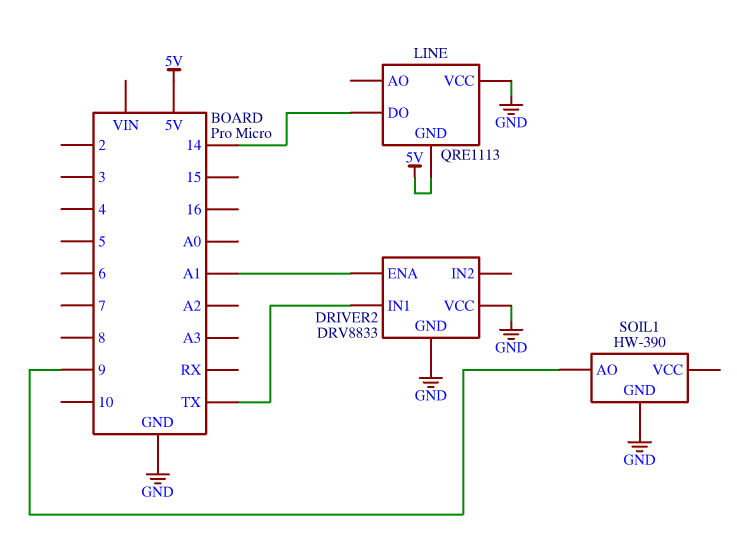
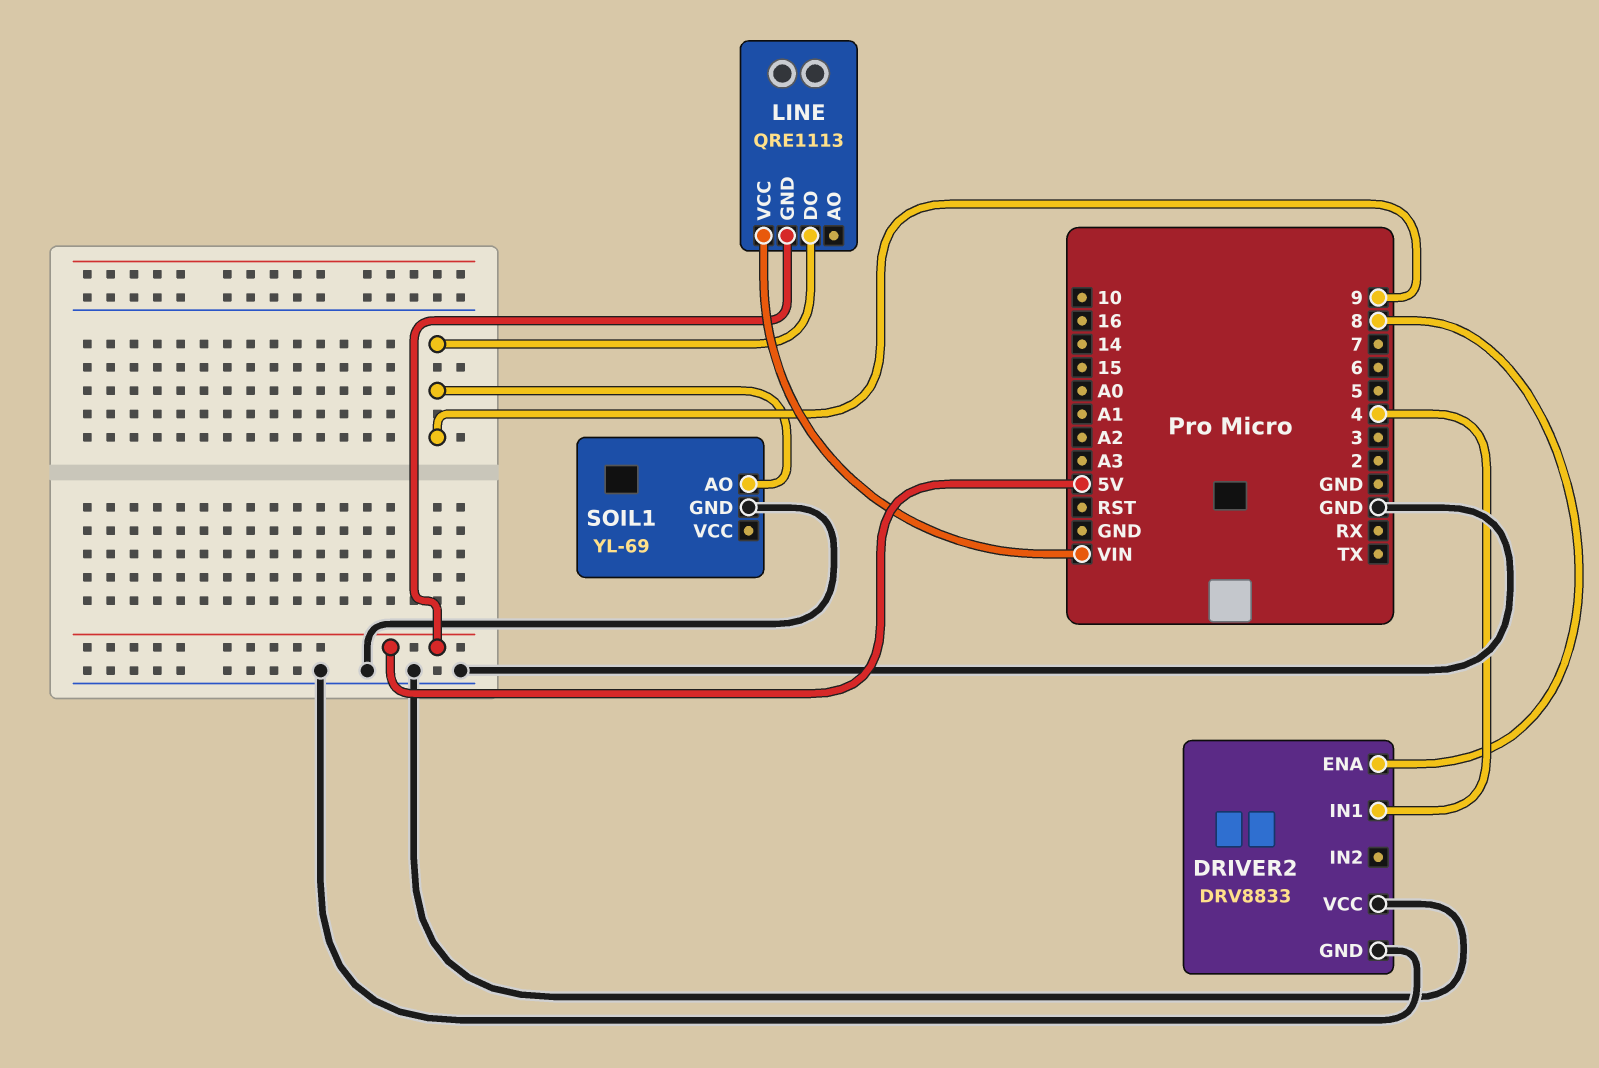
DRIVER2 pin ENA: A1 -> 8
DRIVER2 pin IN1: TX -> 4
LINE pin DO: 14 -> 9
LINE pin VCC: GND -> VIN
SOIL1: HW-390 -> YL-69

